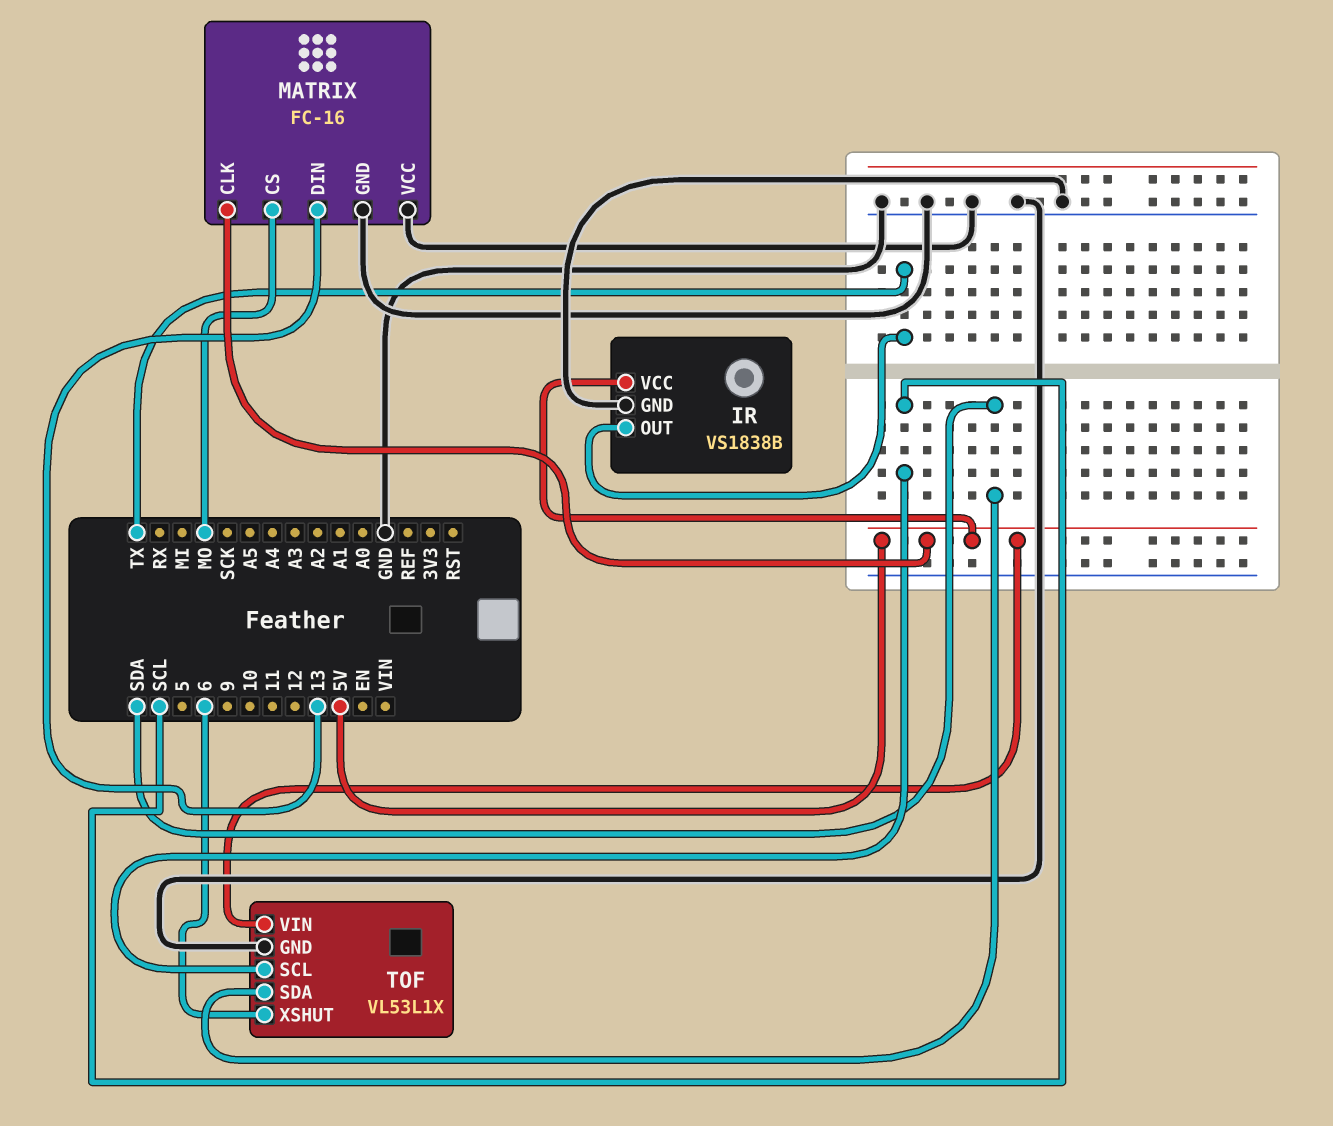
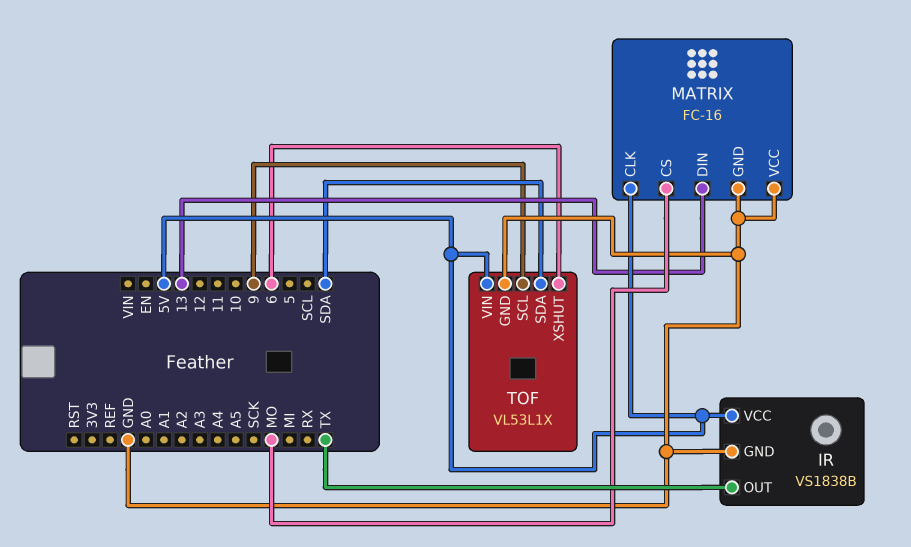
TOF pin SCL: SCL -> 9

